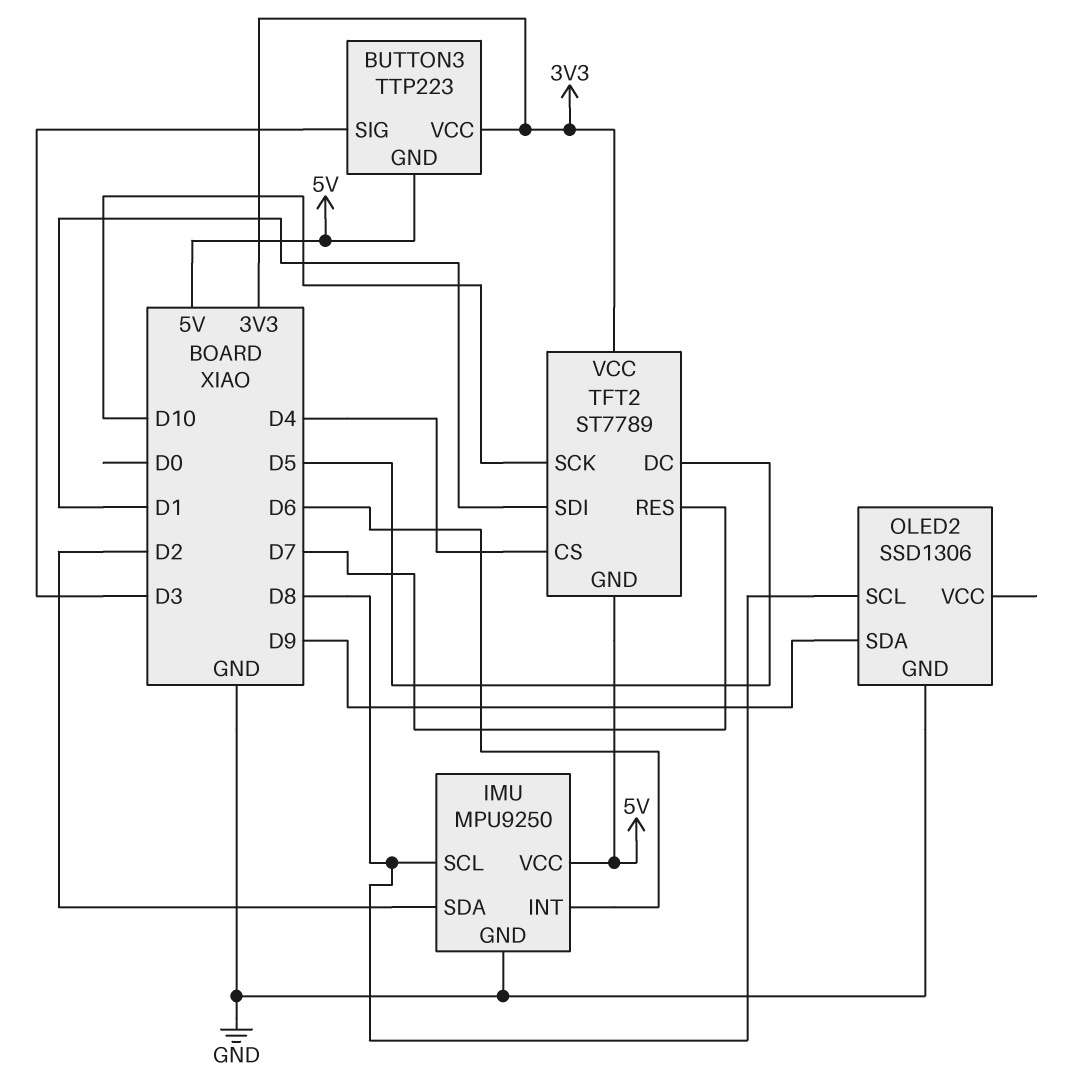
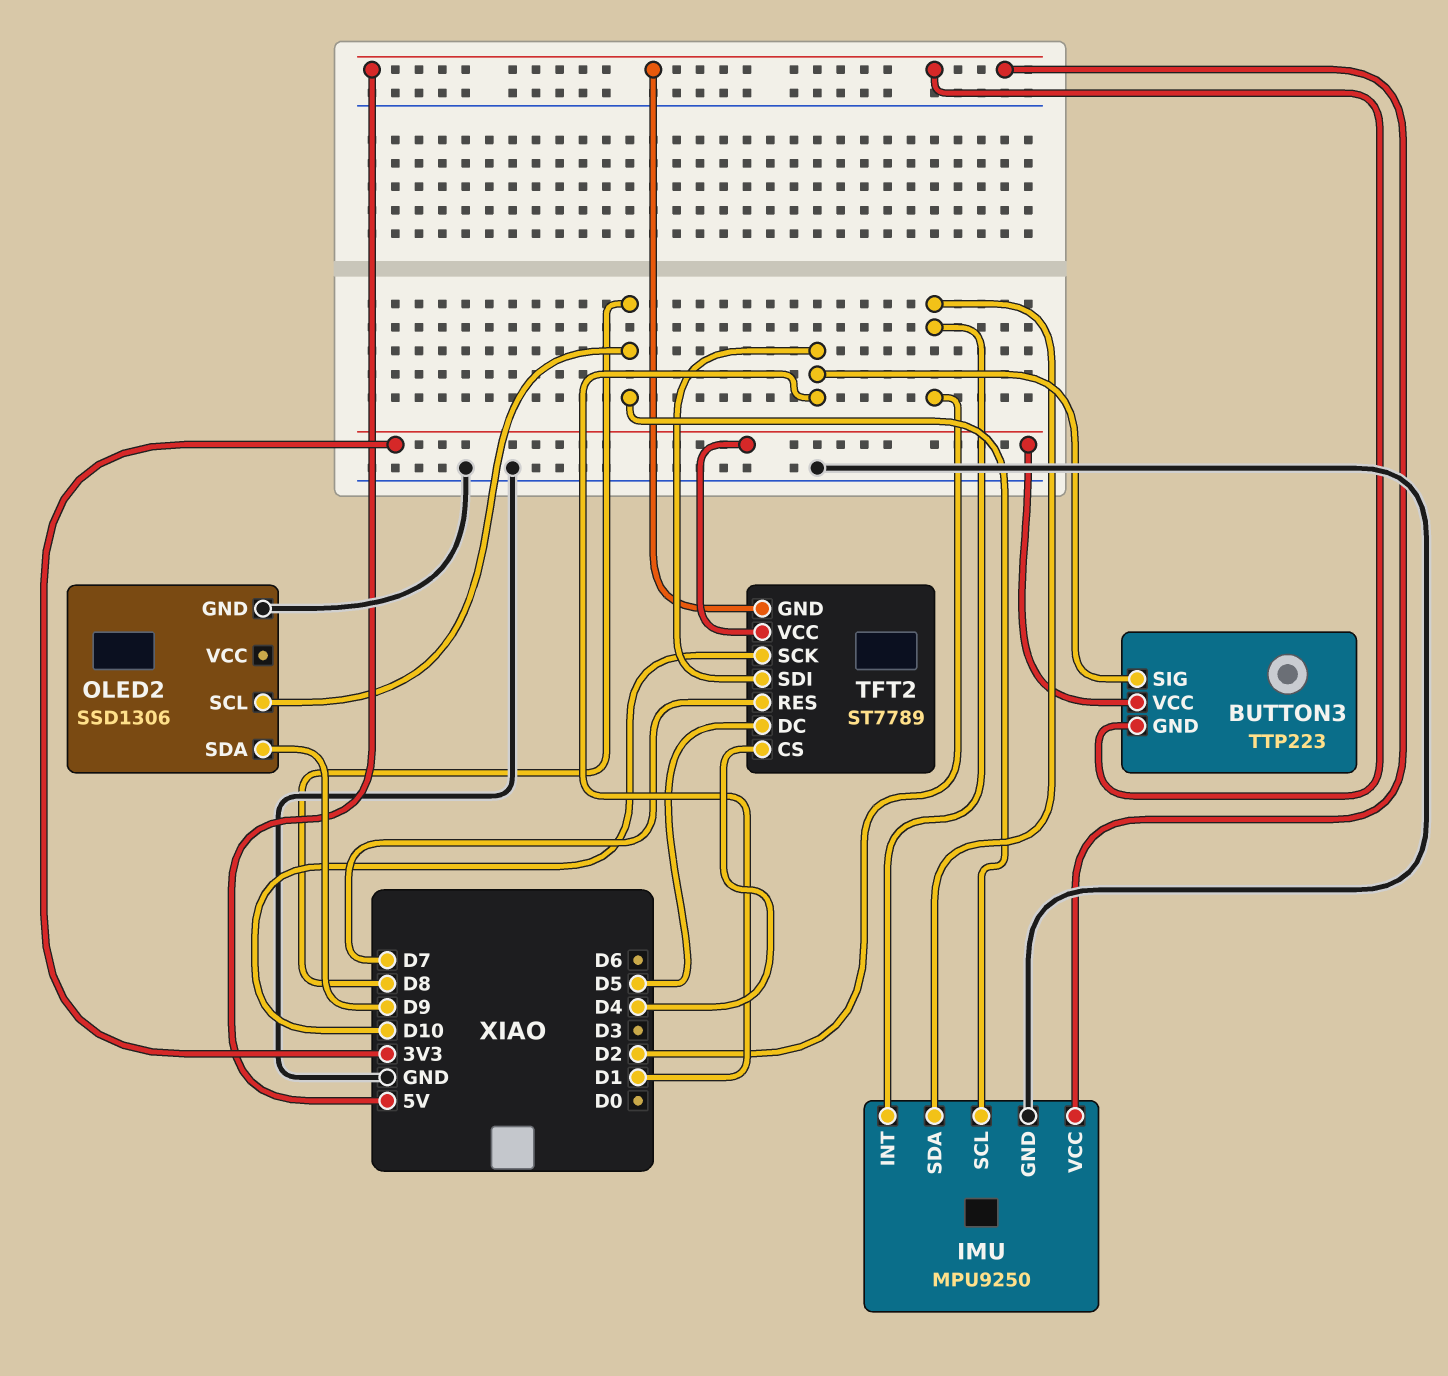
BUTTON3 pin SIG: D3 -> D1
IMU pin INT: D6 -> D2

